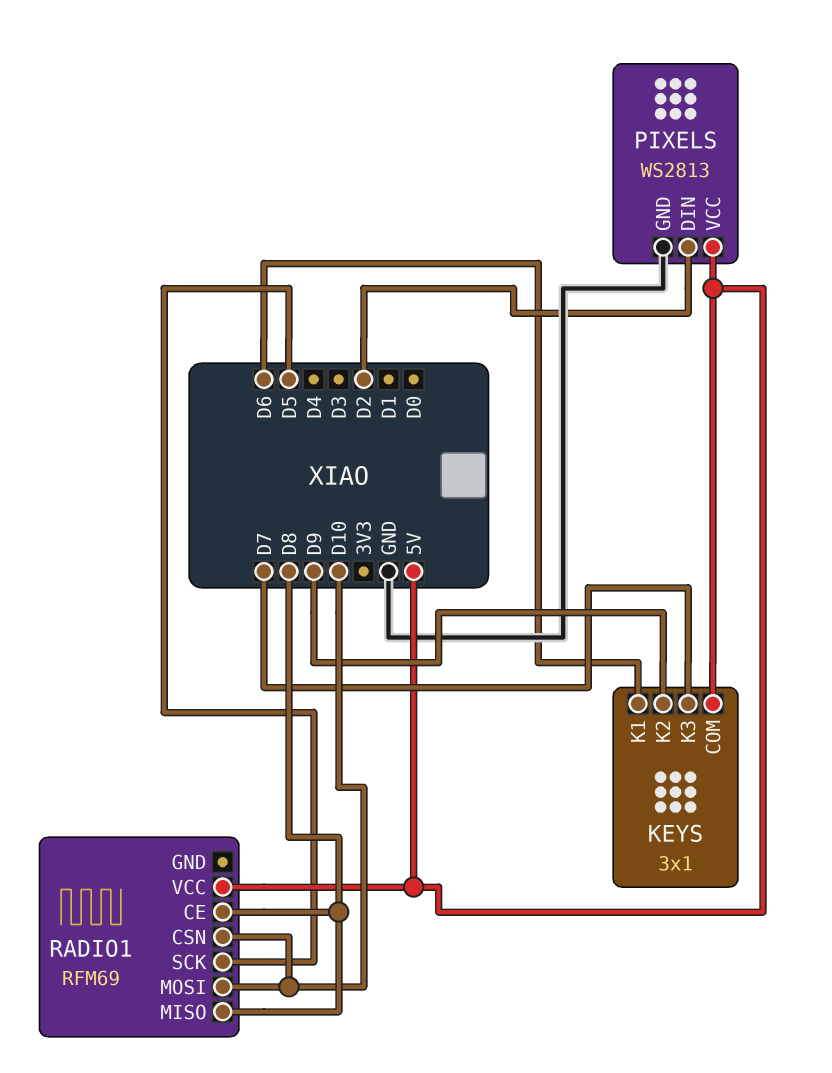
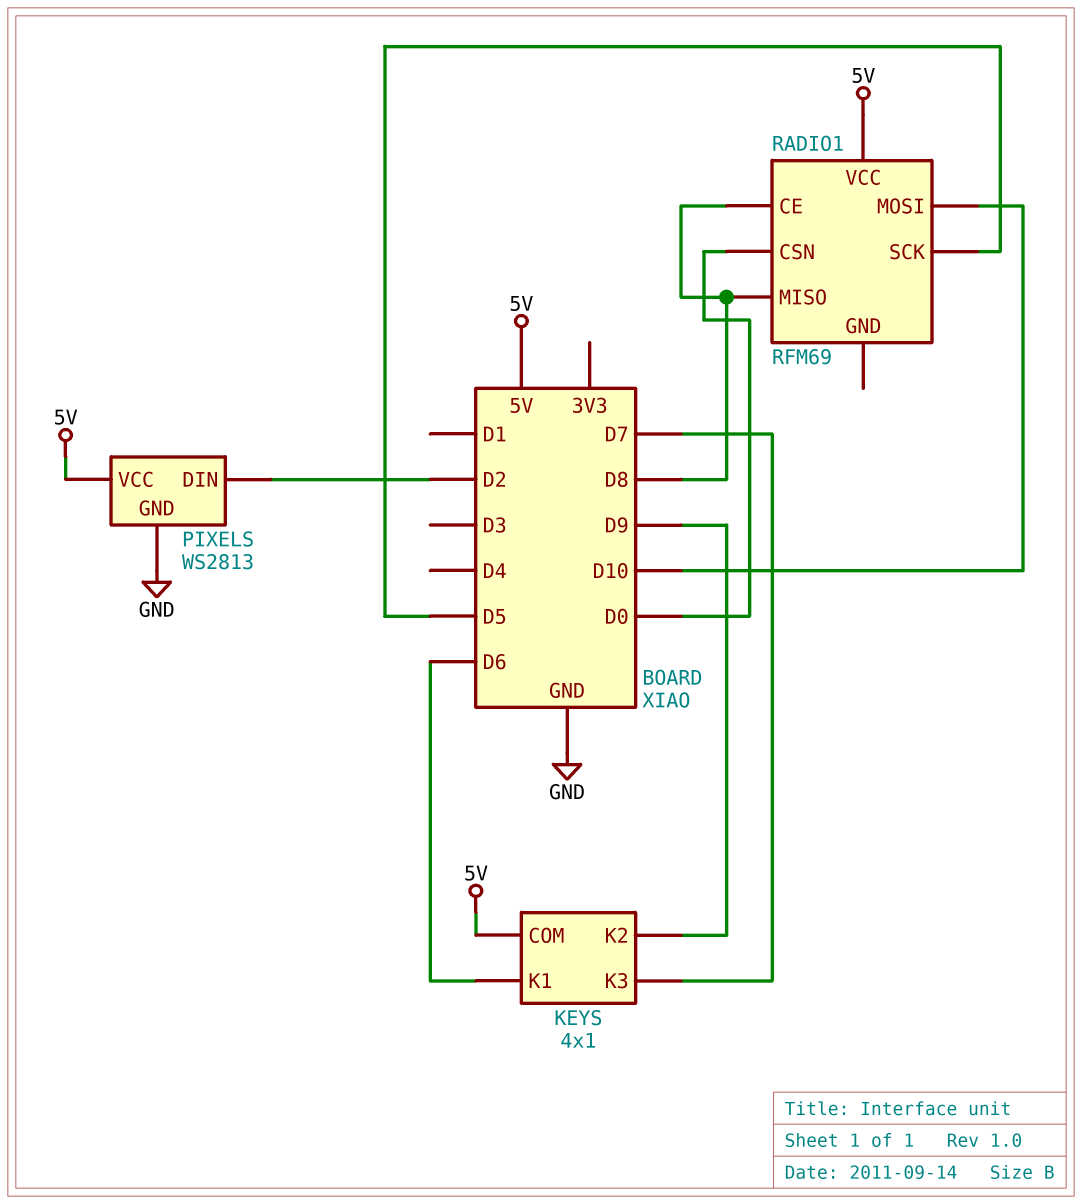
KEYS: 3x1 -> 4x1
RADIO1 pin CSN: D10 -> D0

